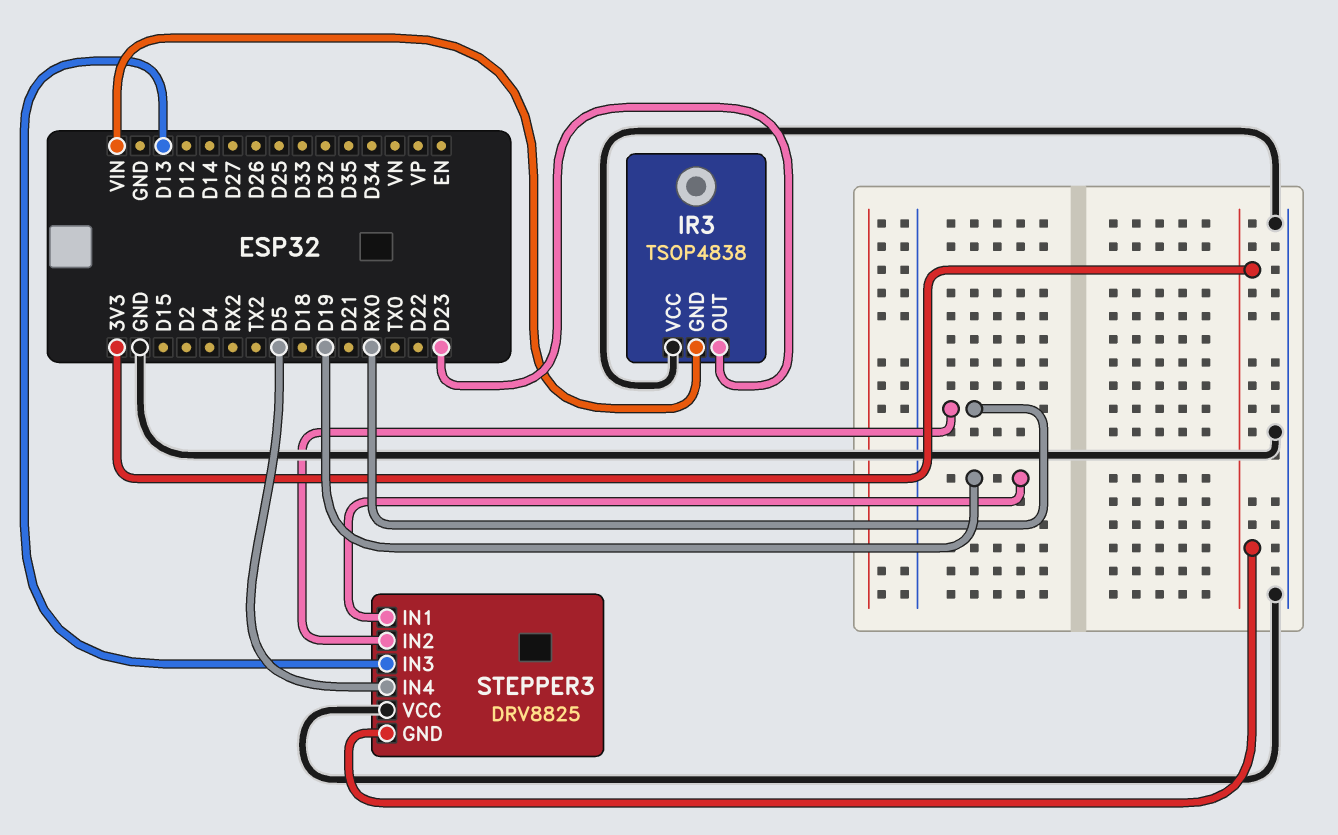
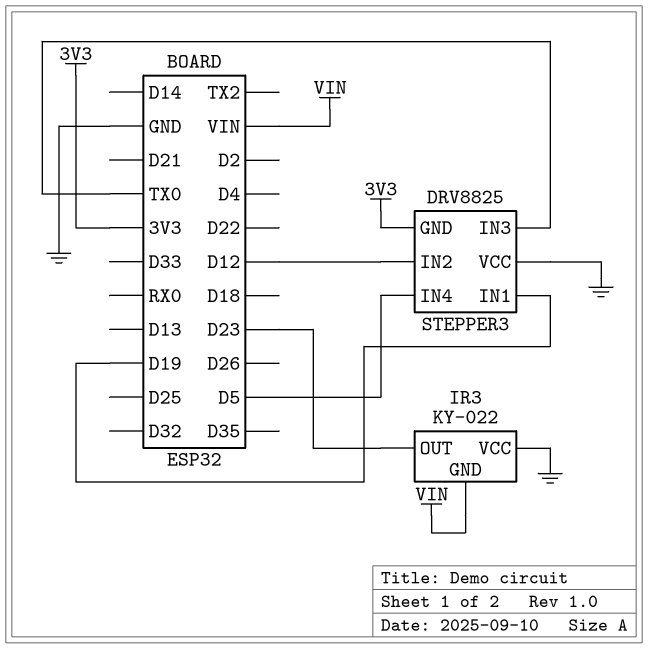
IR3: TSOP4838 -> KY-022
STEPPER3 pin IN2: RX0 -> D12
STEPPER3 pin IN3: D13 -> TX0

